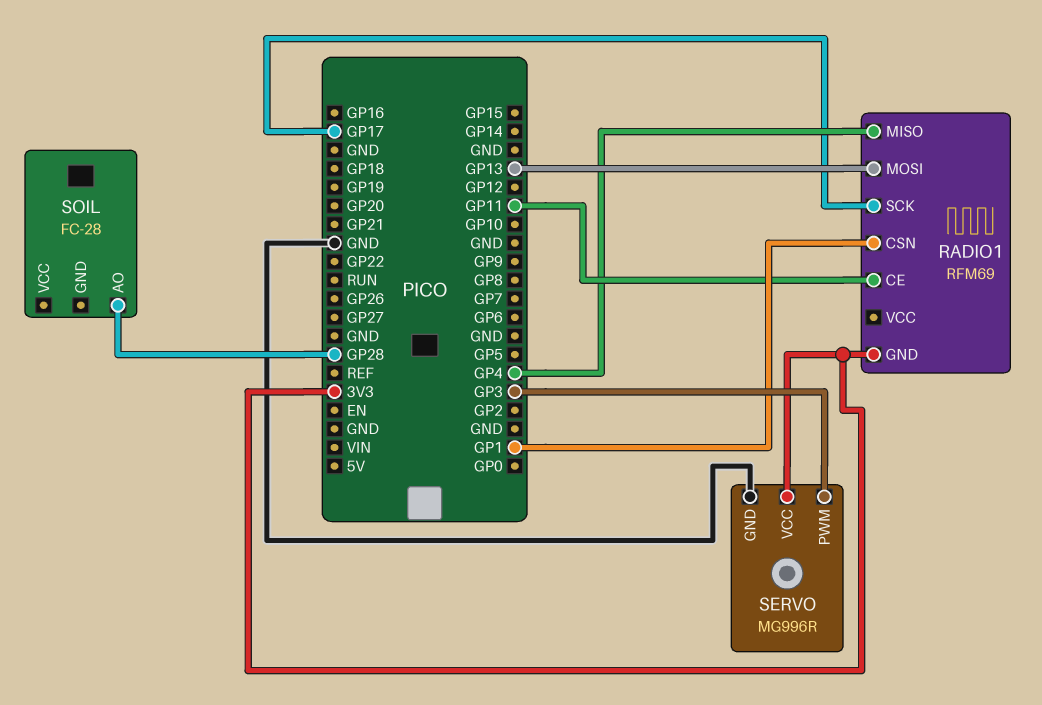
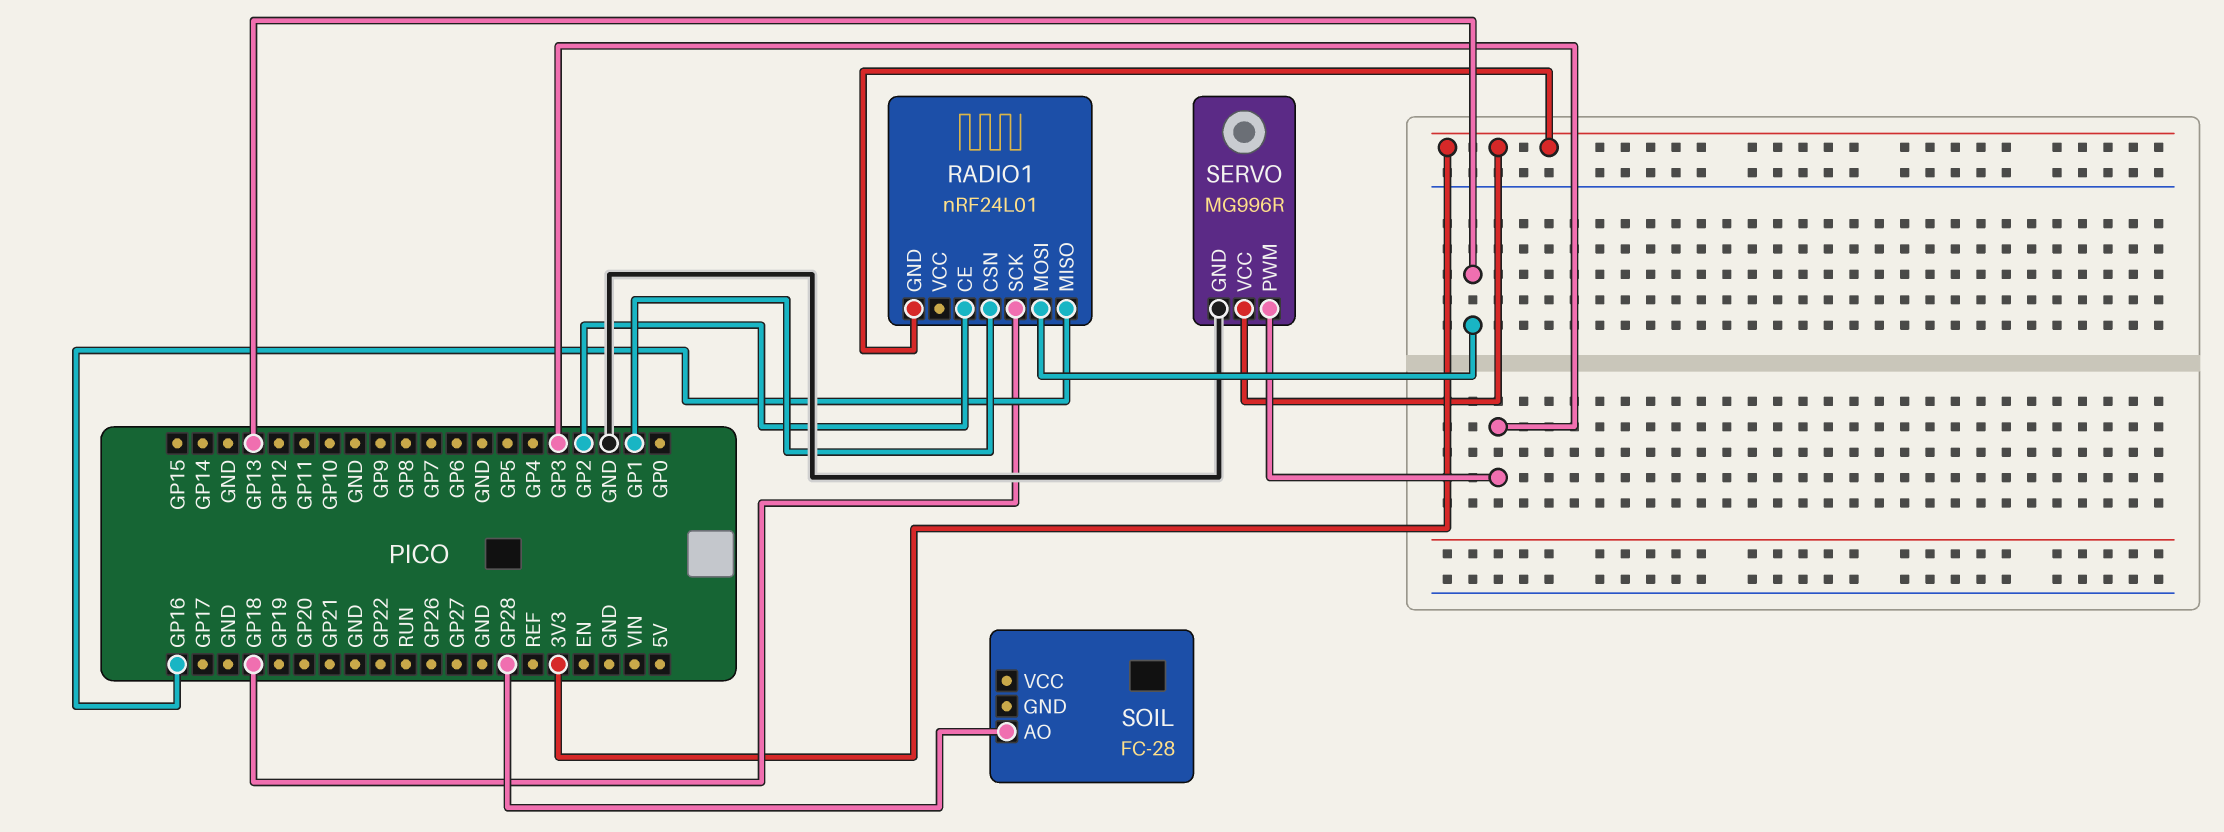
RADIO1: RFM69 -> nRF24L01
RADIO1 pin CE: GP11 -> GP2
RADIO1 pin MISO: GP4 -> GP16
RADIO1 pin SCK: GP17 -> GP18

